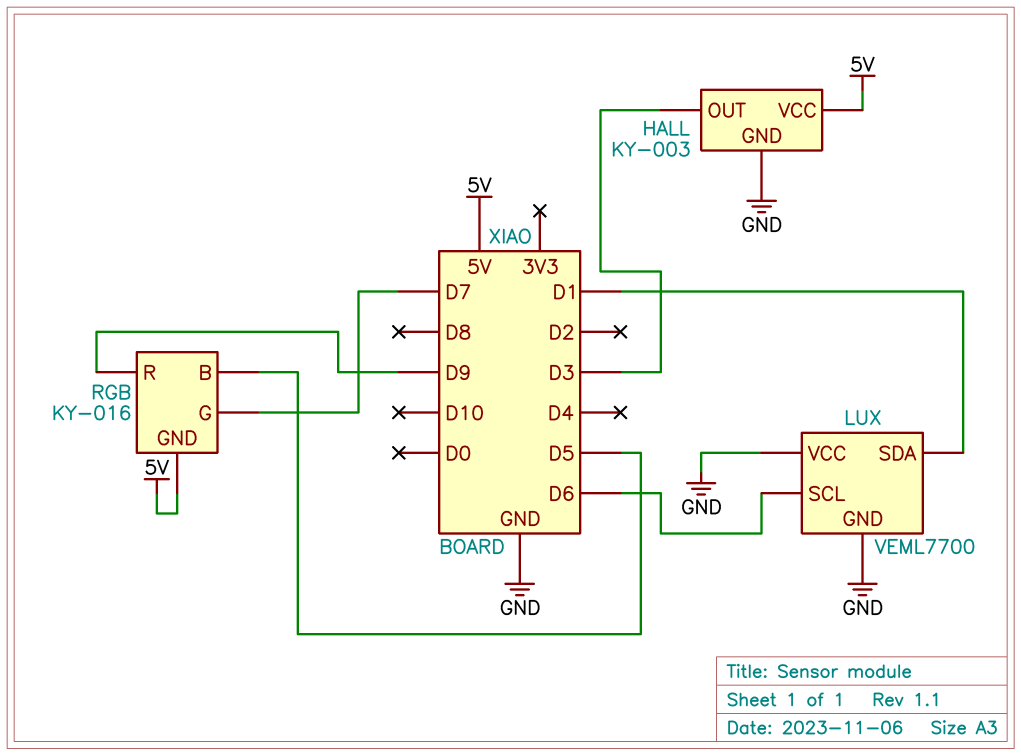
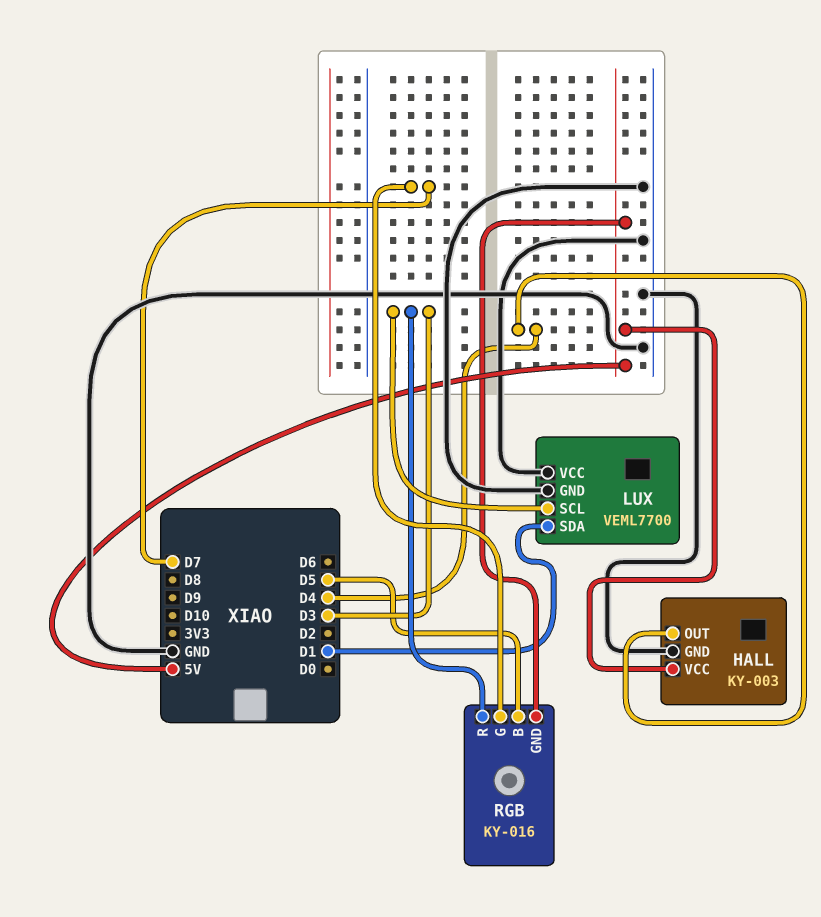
HALL pin OUT: D3 -> D4
LUX pin SCL: D6 -> D3
RGB pin R: D9 -> D3

